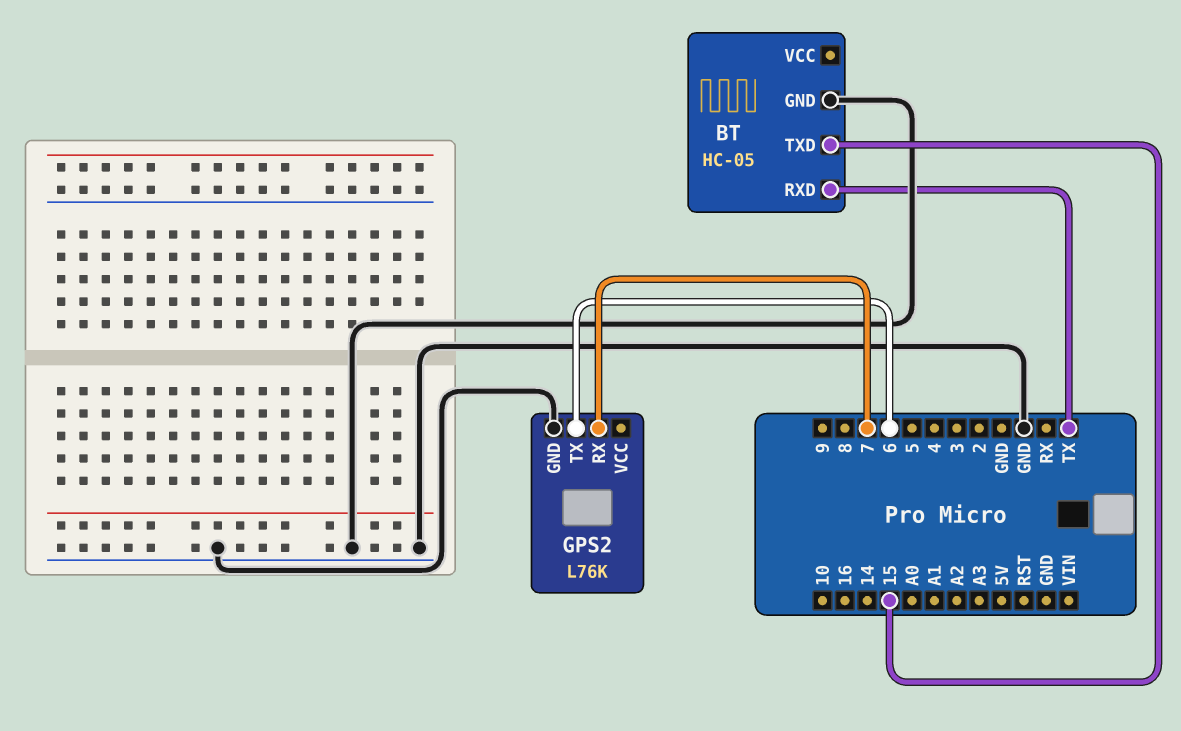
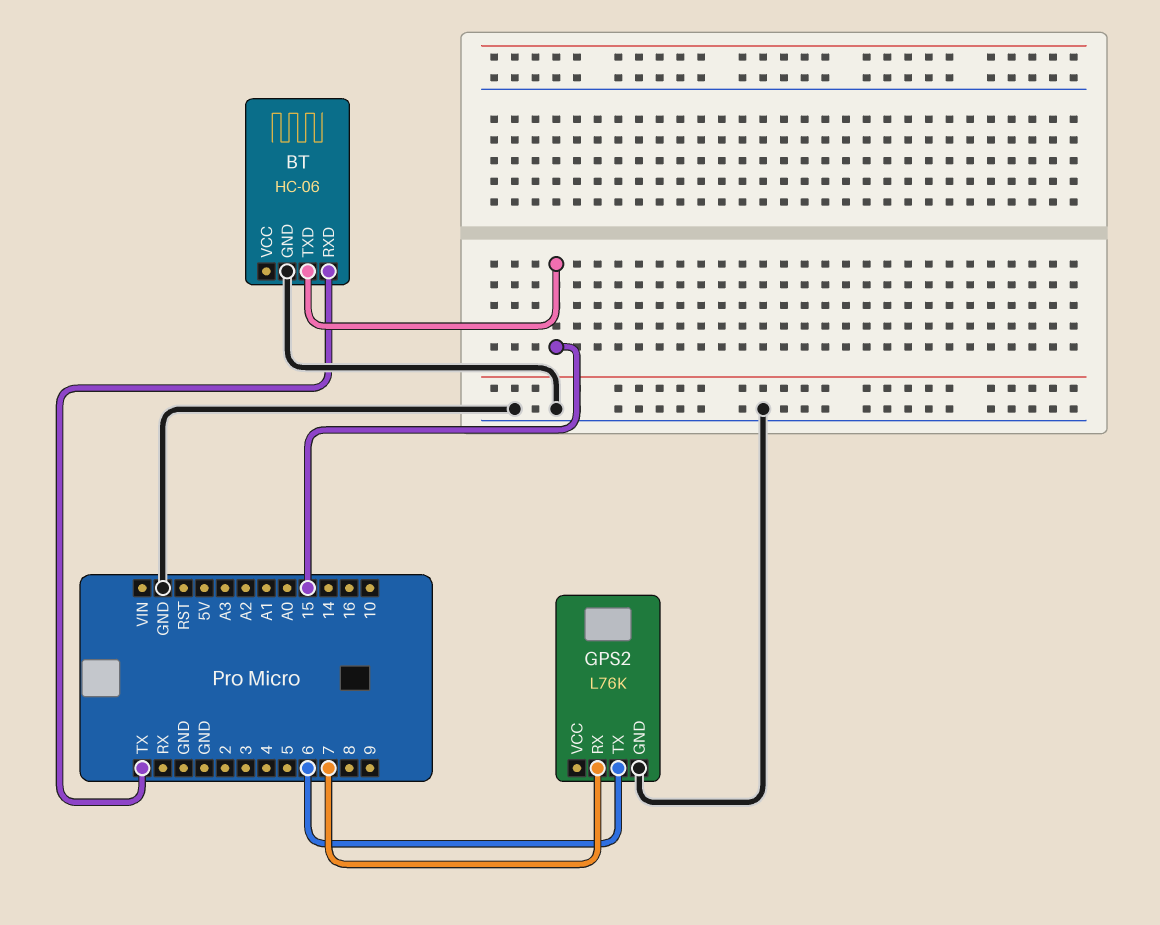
BT: HC-05 -> HC-06

